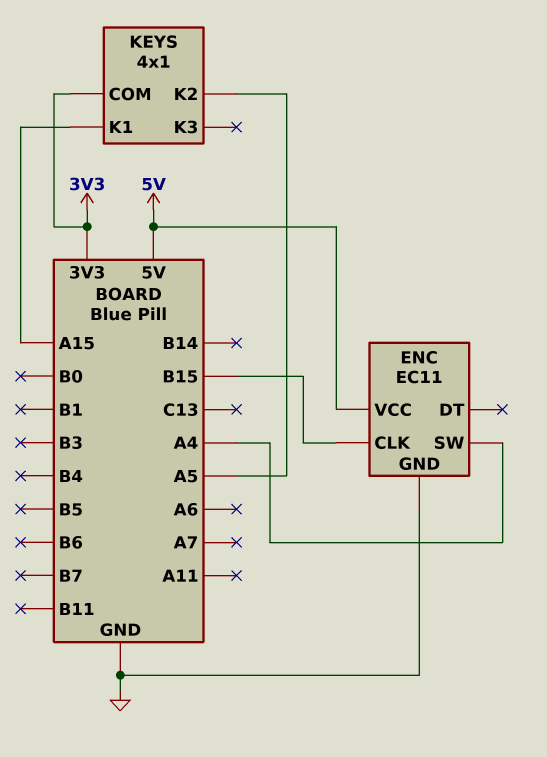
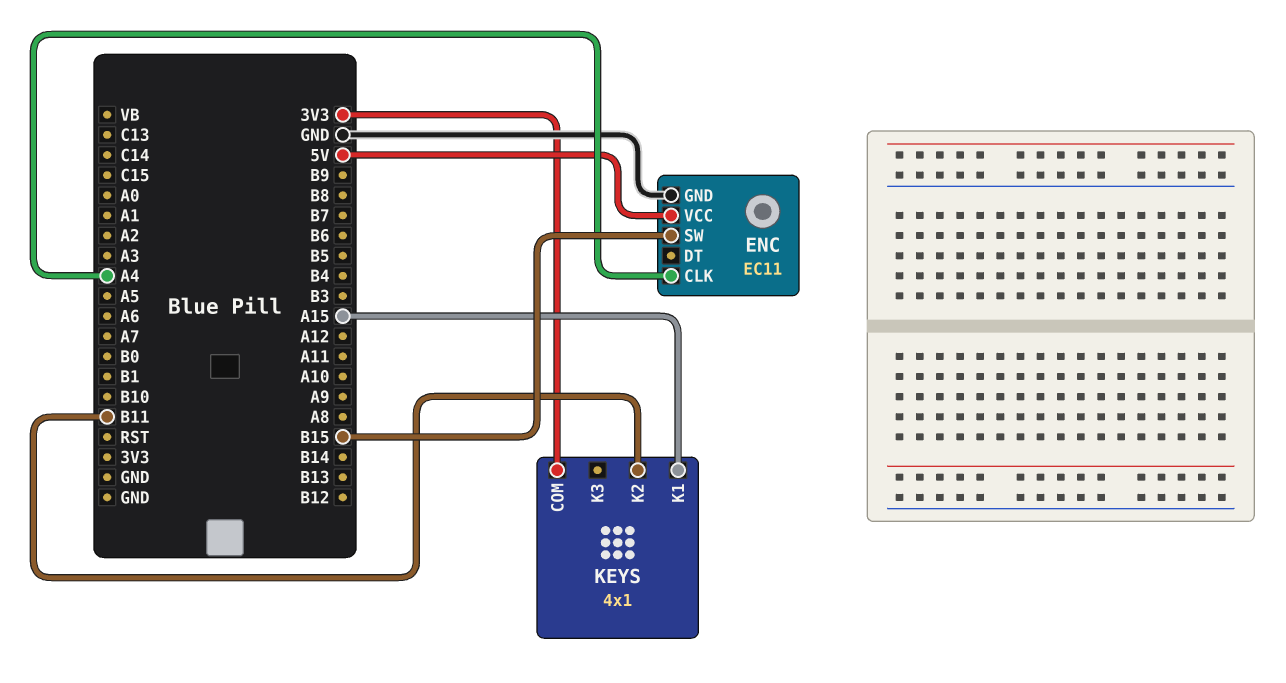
ENC pin CLK: B15 -> A4
ENC pin SW: A4 -> B15
KEYS pin K2: A5 -> B11

